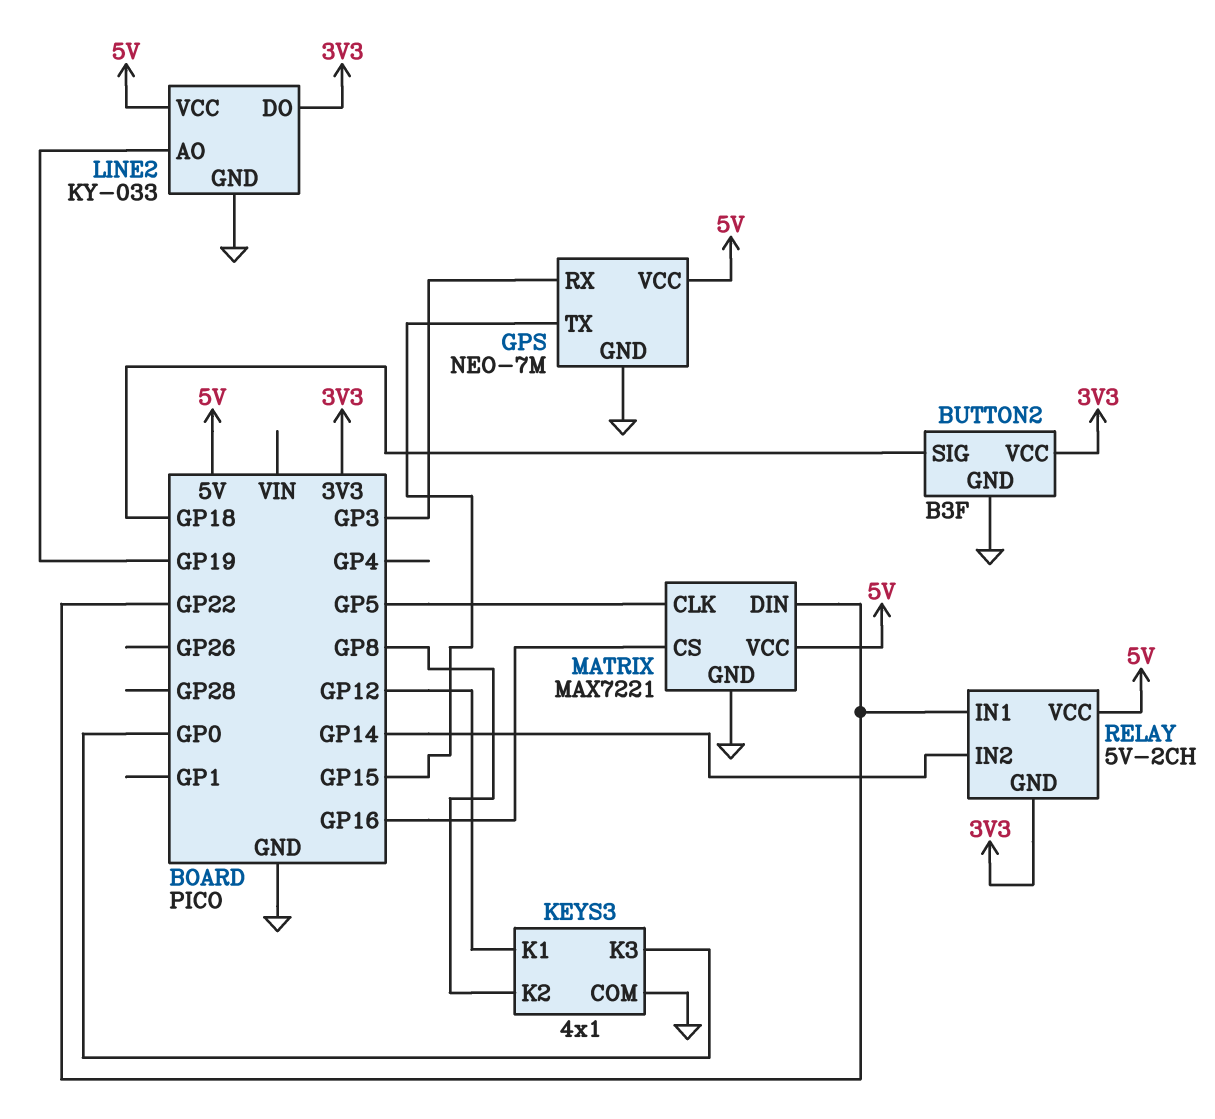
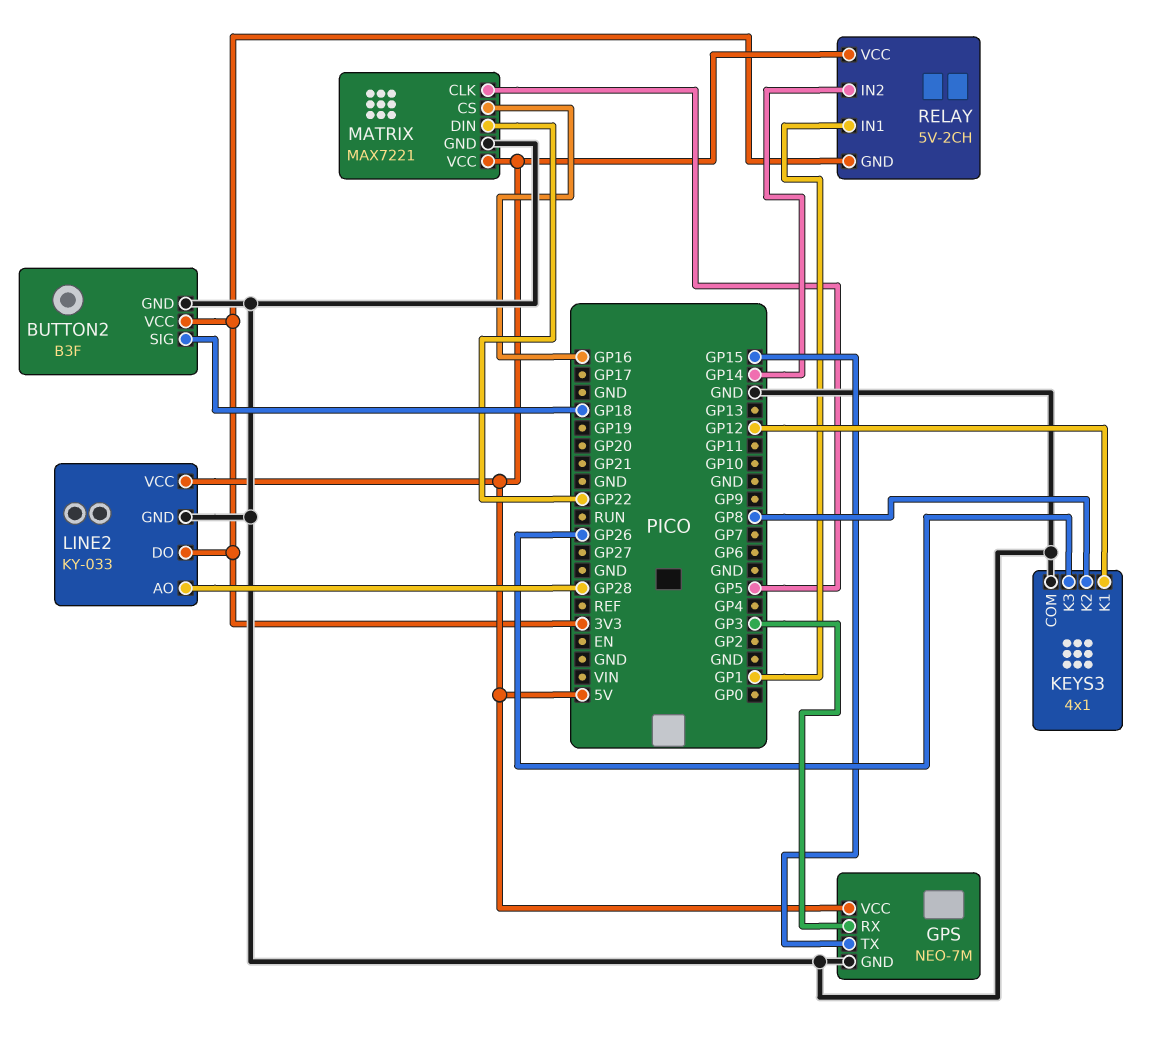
KEYS3 pin K3: GP0 -> GP26
LINE2 pin AO: GP19 -> GP28
RELAY pin IN1: GP22 -> GP1

